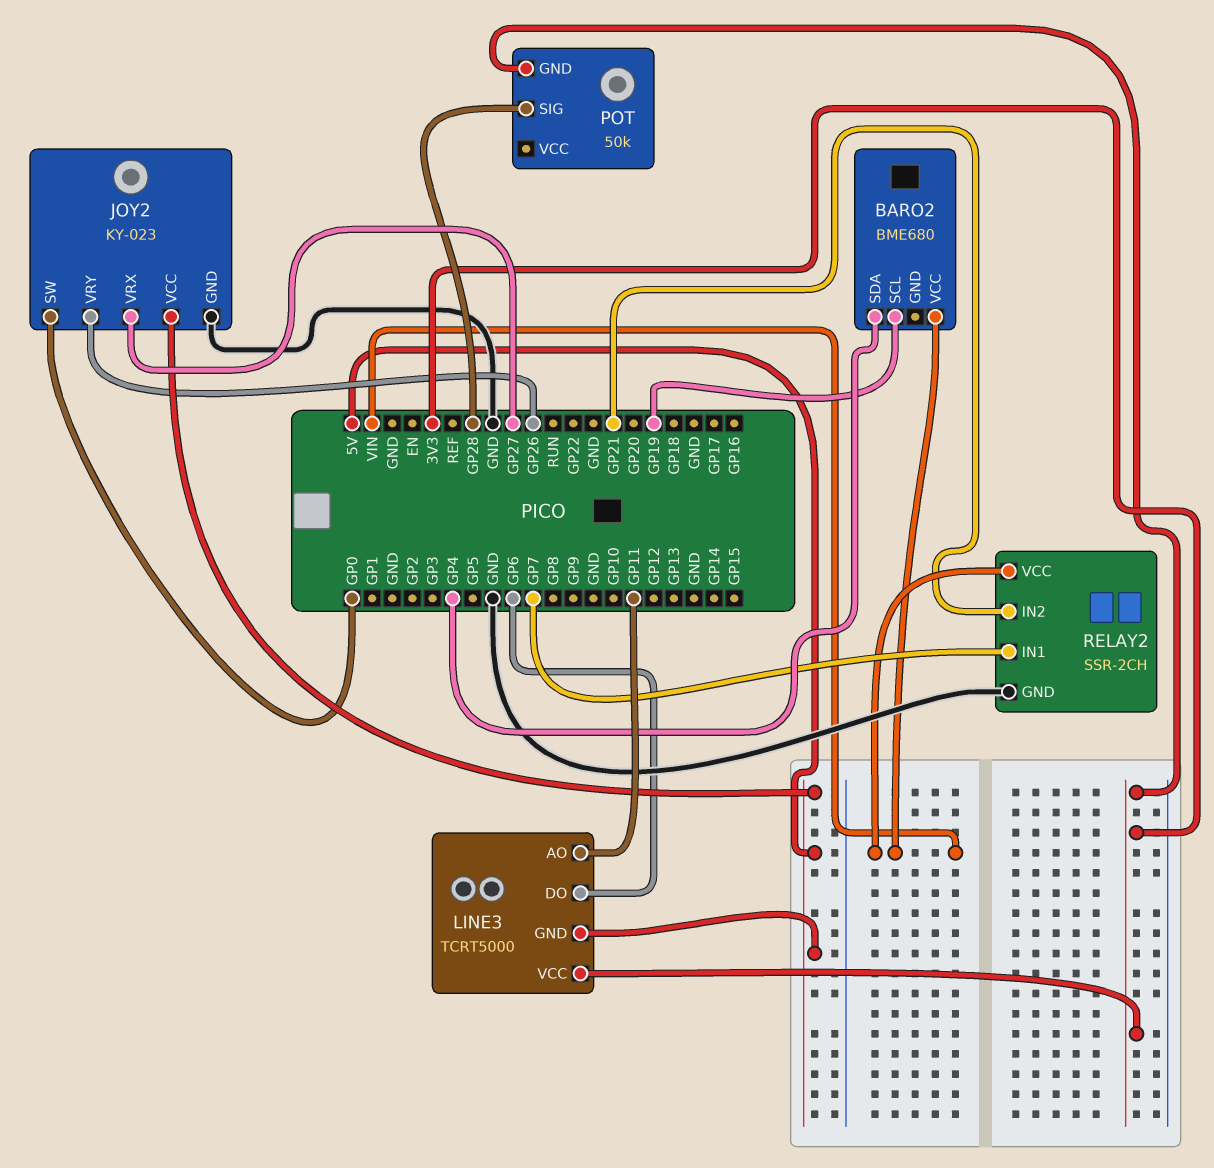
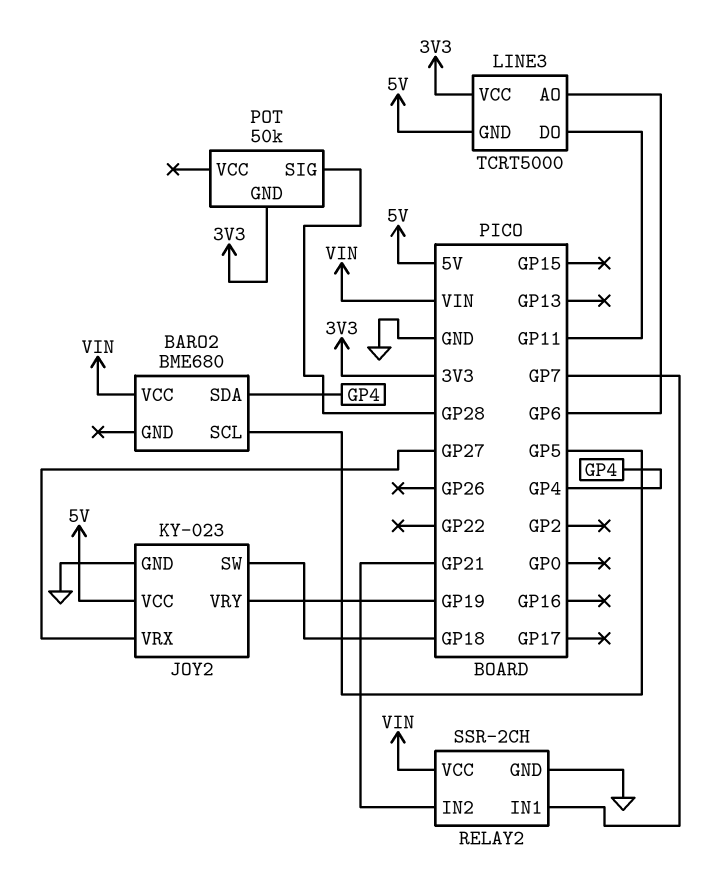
BARO2 pin SCL: GP19 -> GP5
JOY2 pin SW: GP0 -> GP18
JOY2 pin VRY: GP26 -> GP19
LINE3 pin AO: GP11 -> GP6
LINE3 pin DO: GP6 -> GP11

